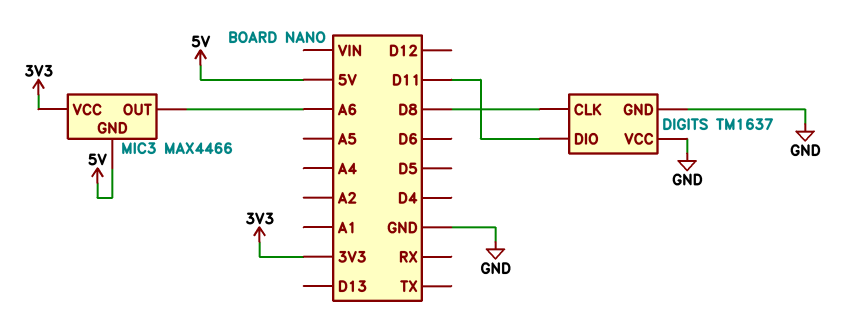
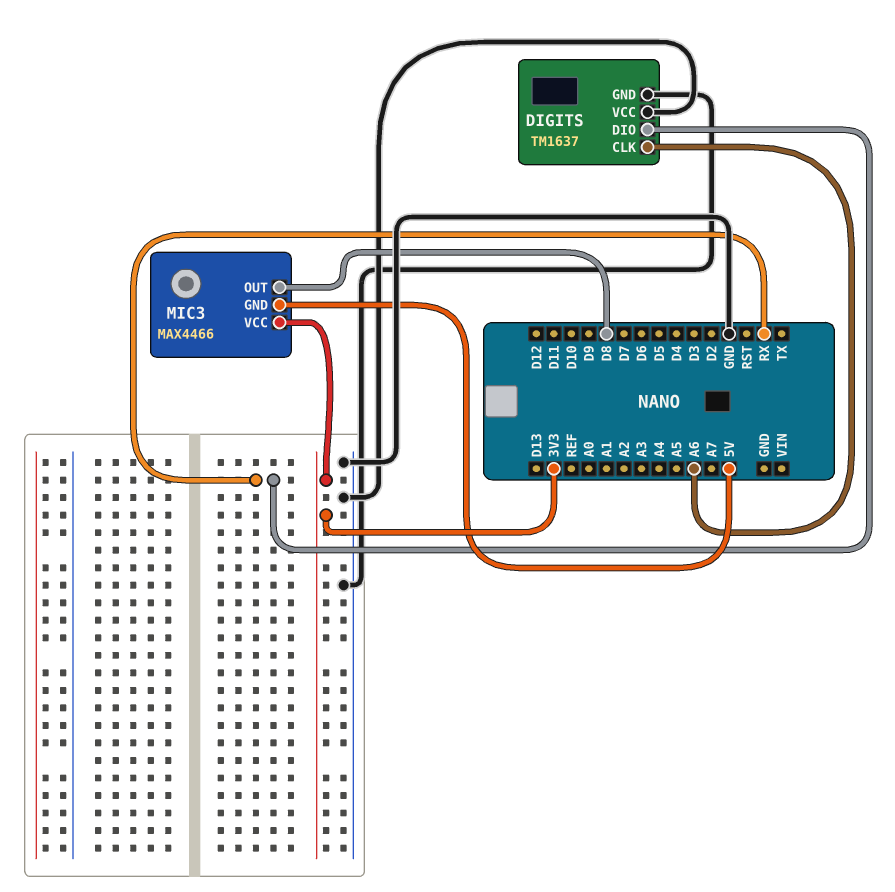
DIGITS pin CLK: D8 -> A6
DIGITS pin DIO: D11 -> RX
MIC3 pin OUT: A6 -> D8

